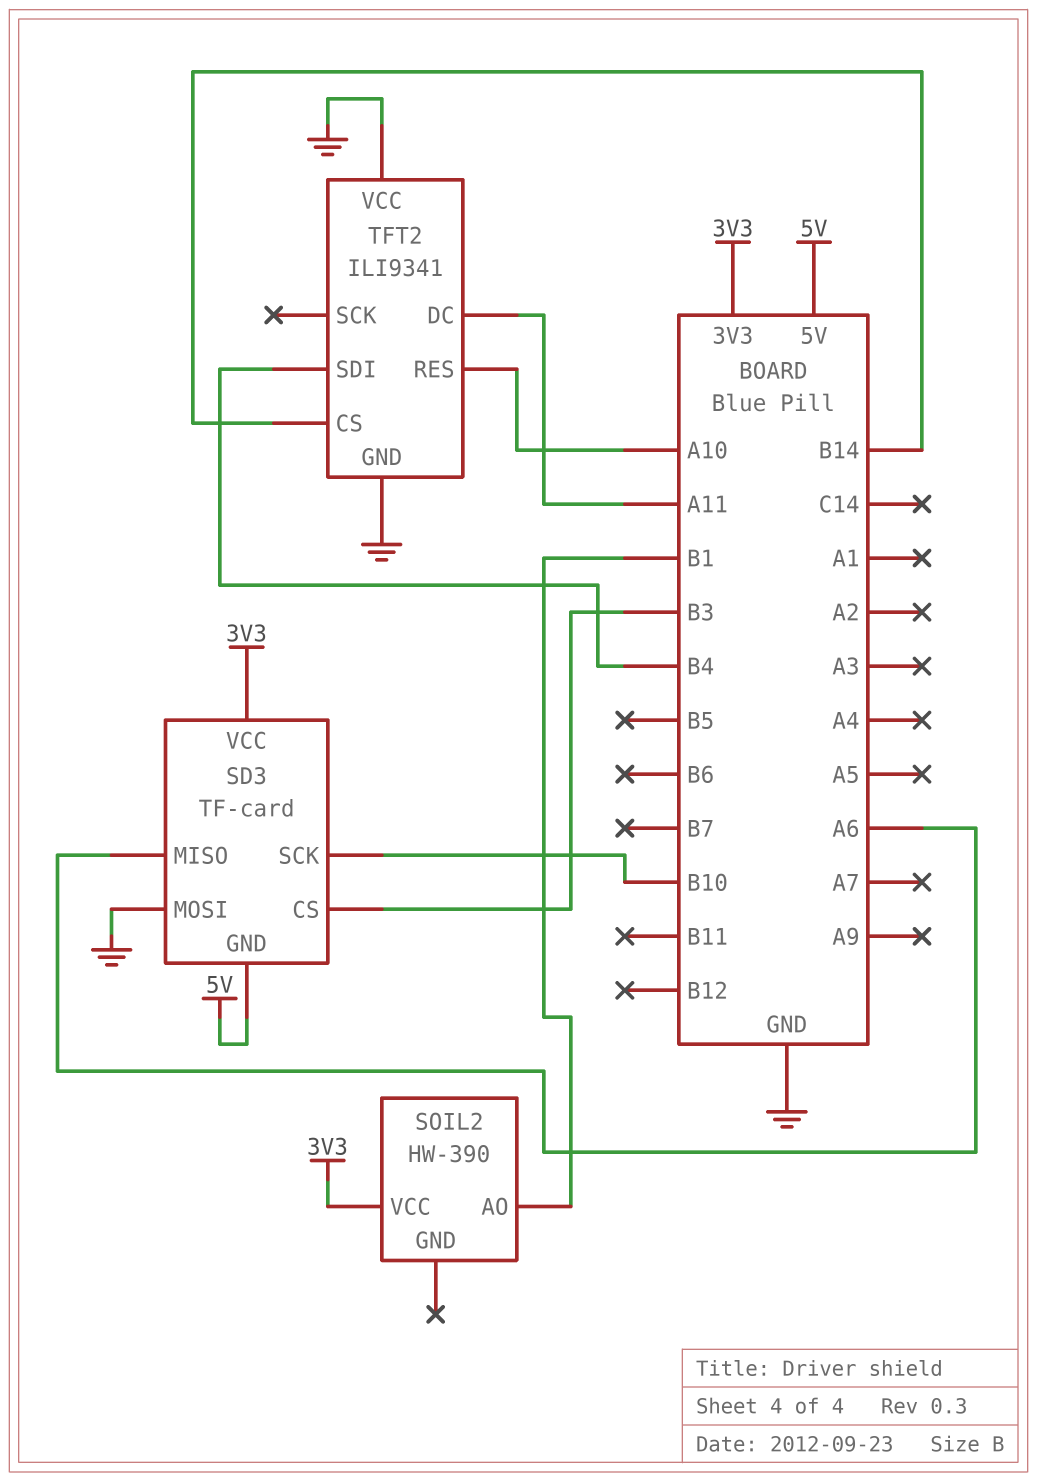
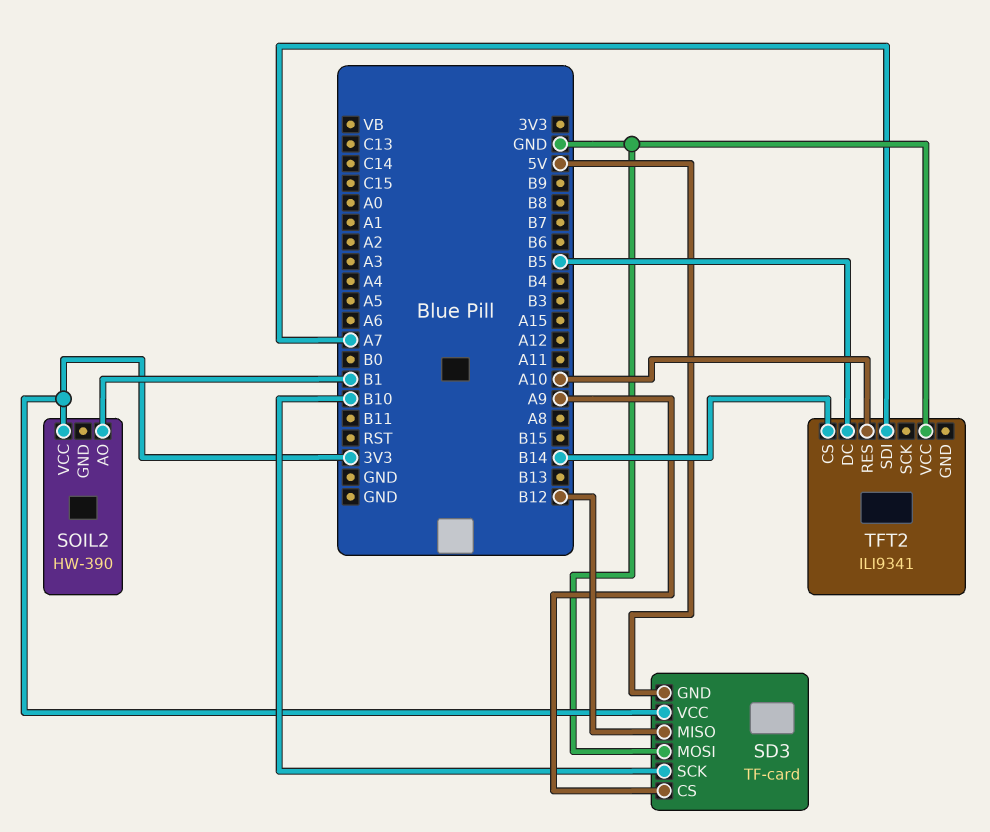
SD3 pin CS: B3 -> A9
SD3 pin MISO: A6 -> B12
TFT2 pin DC: A11 -> B5
TFT2 pin GND: GND -> none
TFT2 pin SDI: B4 -> A7

